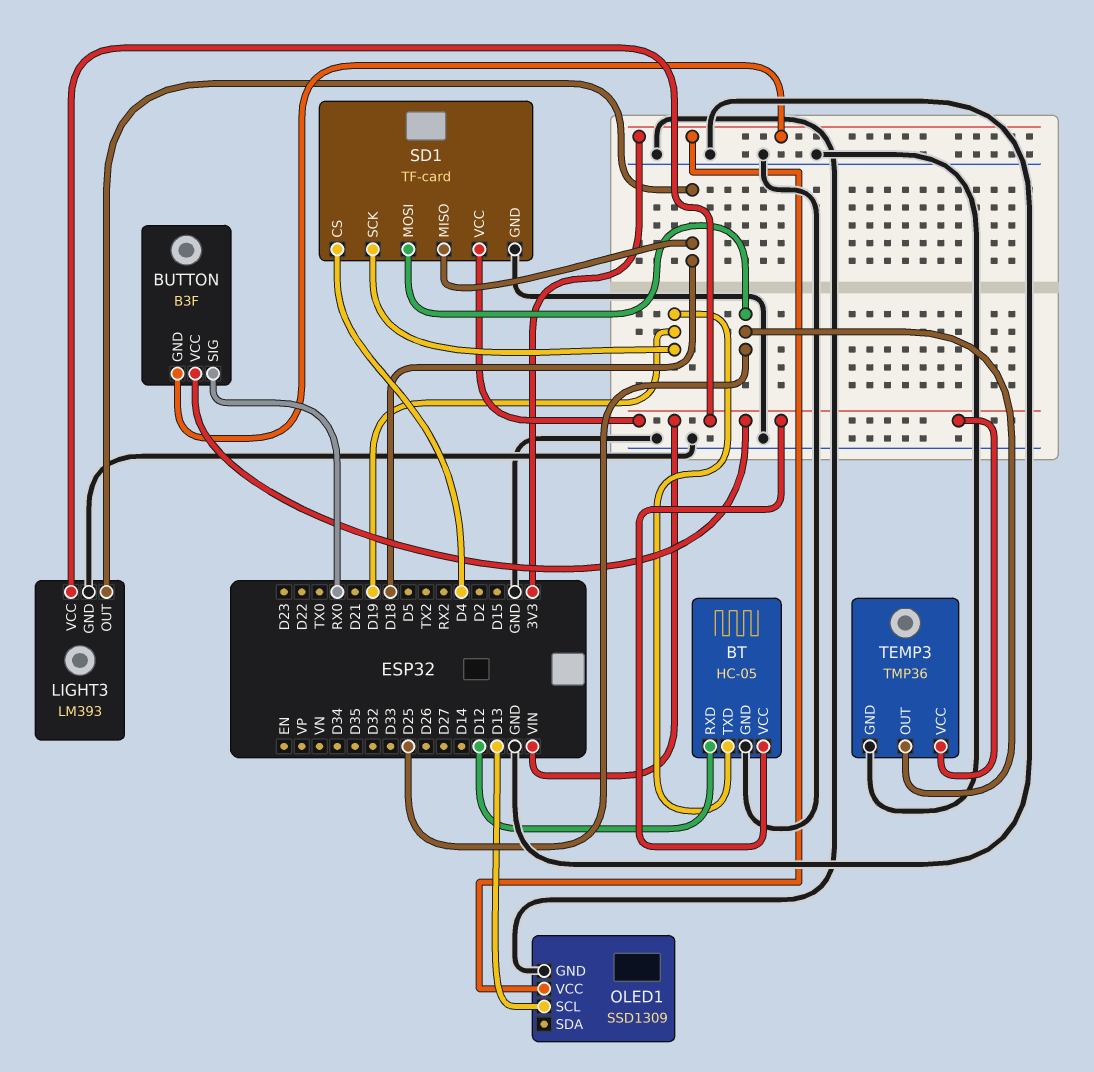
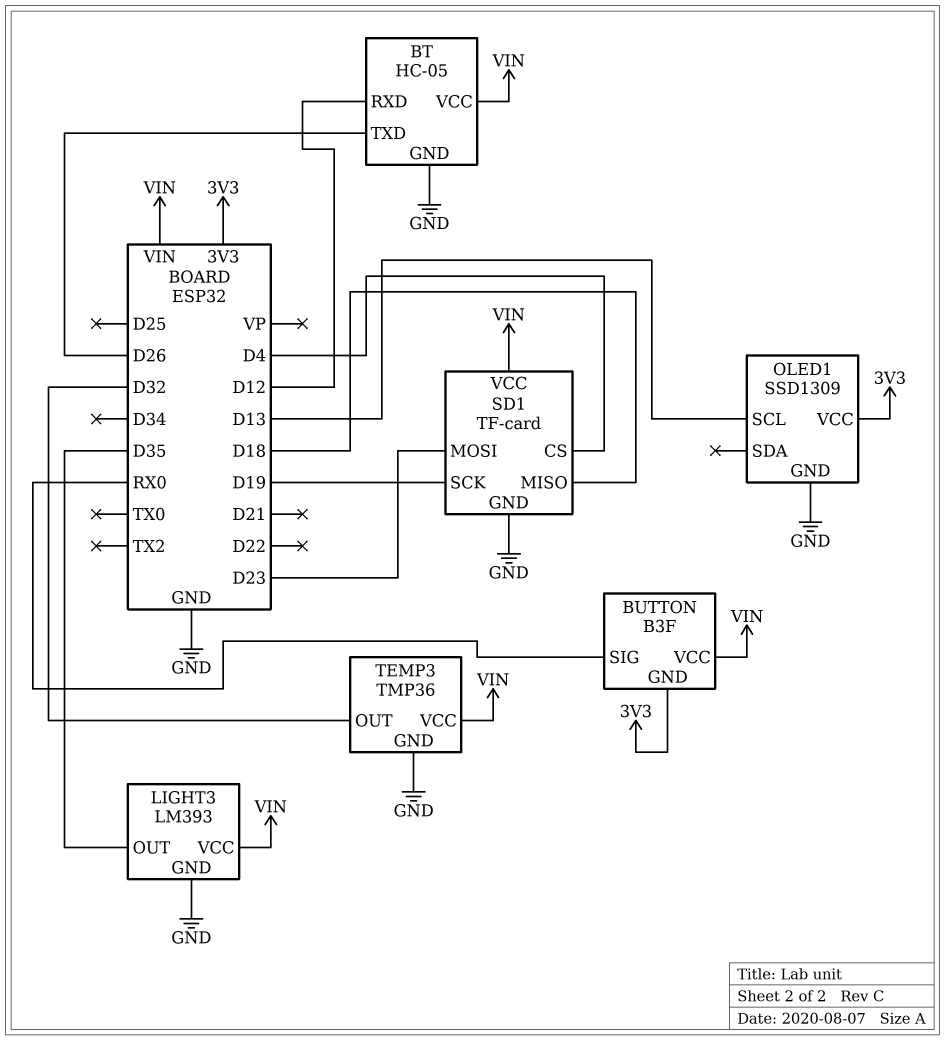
BT pin TXD: D19 -> D26
LIGHT3 pin OUT: D18 -> D35
SD1 pin MOSI: D25 -> D23
TEMP3 pin OUT: D25 -> D32

